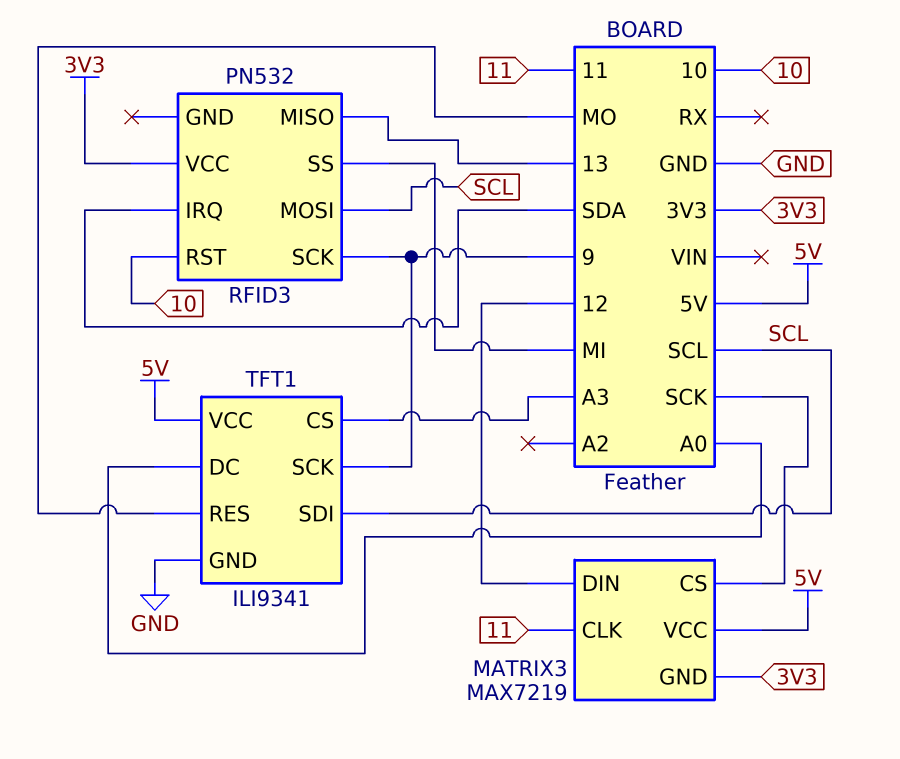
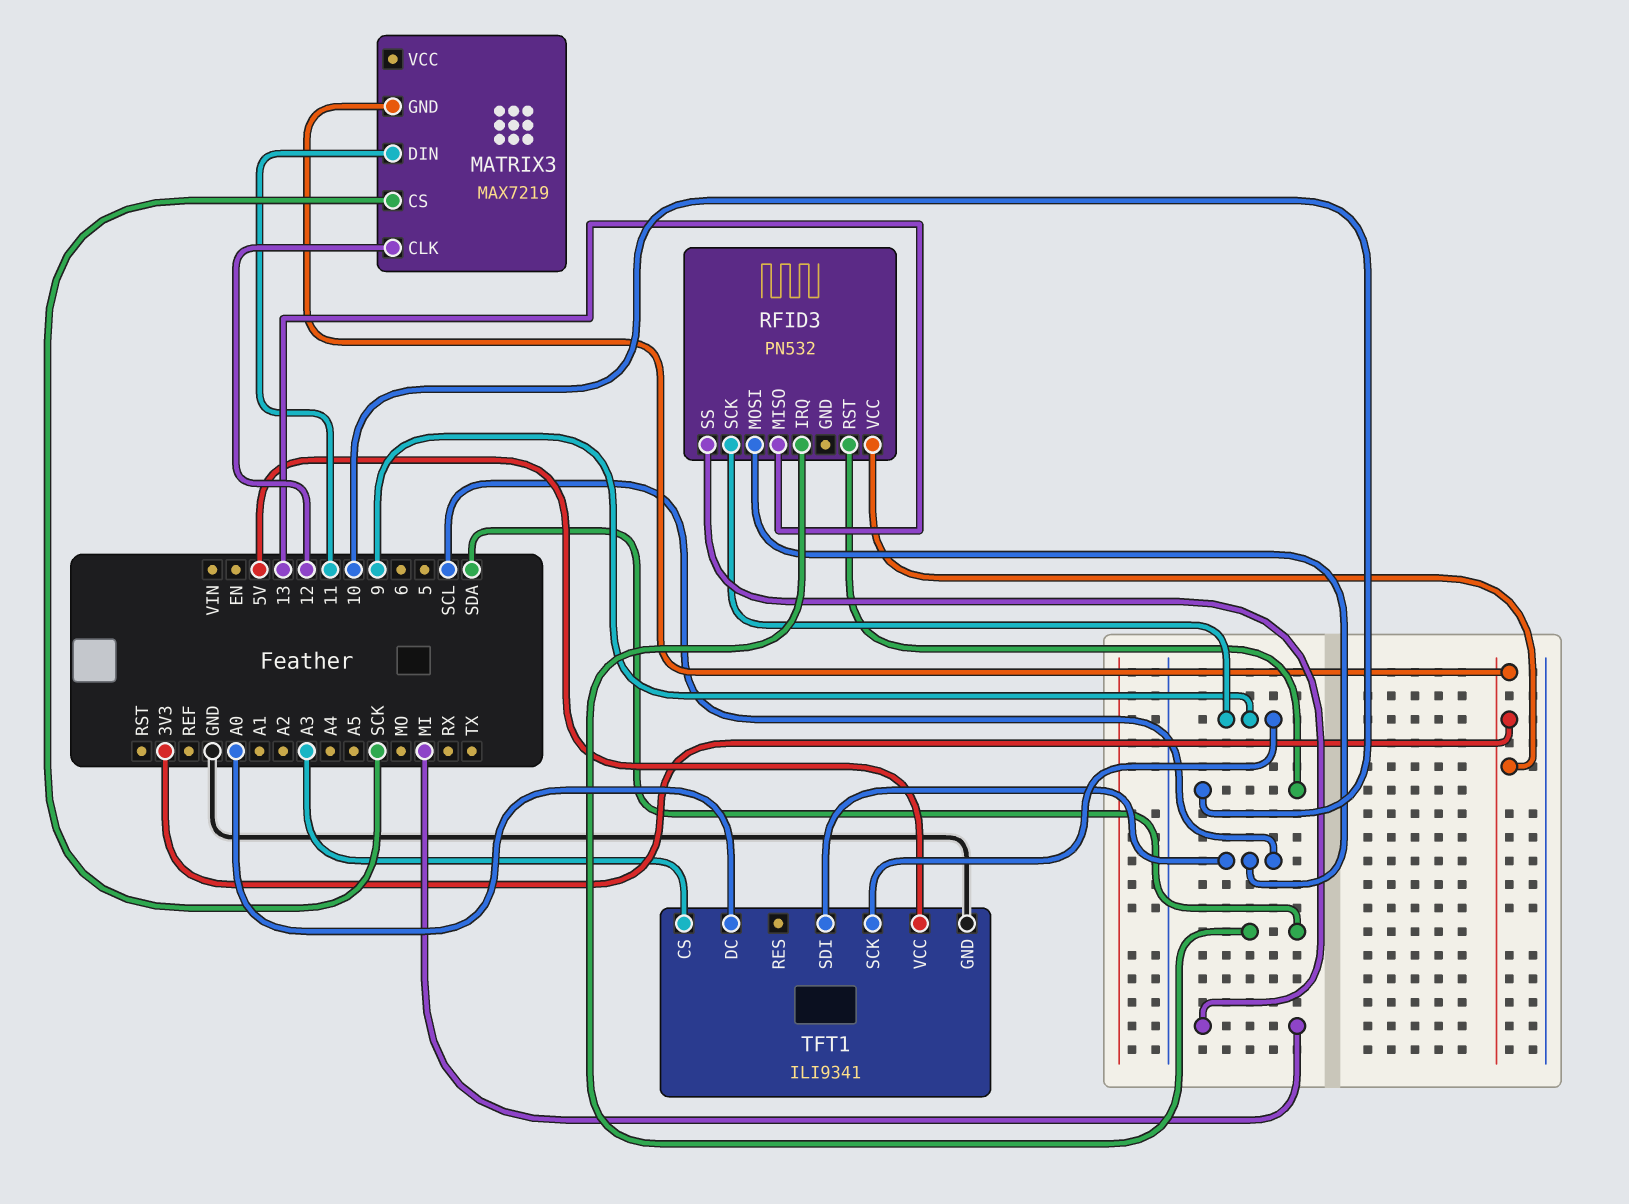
MATRIX3 pin CLK: 11 -> 12
MATRIX3 pin DIN: 12 -> 11
MATRIX3 pin VCC: 5V -> none
TFT1 pin RES: MO -> none

